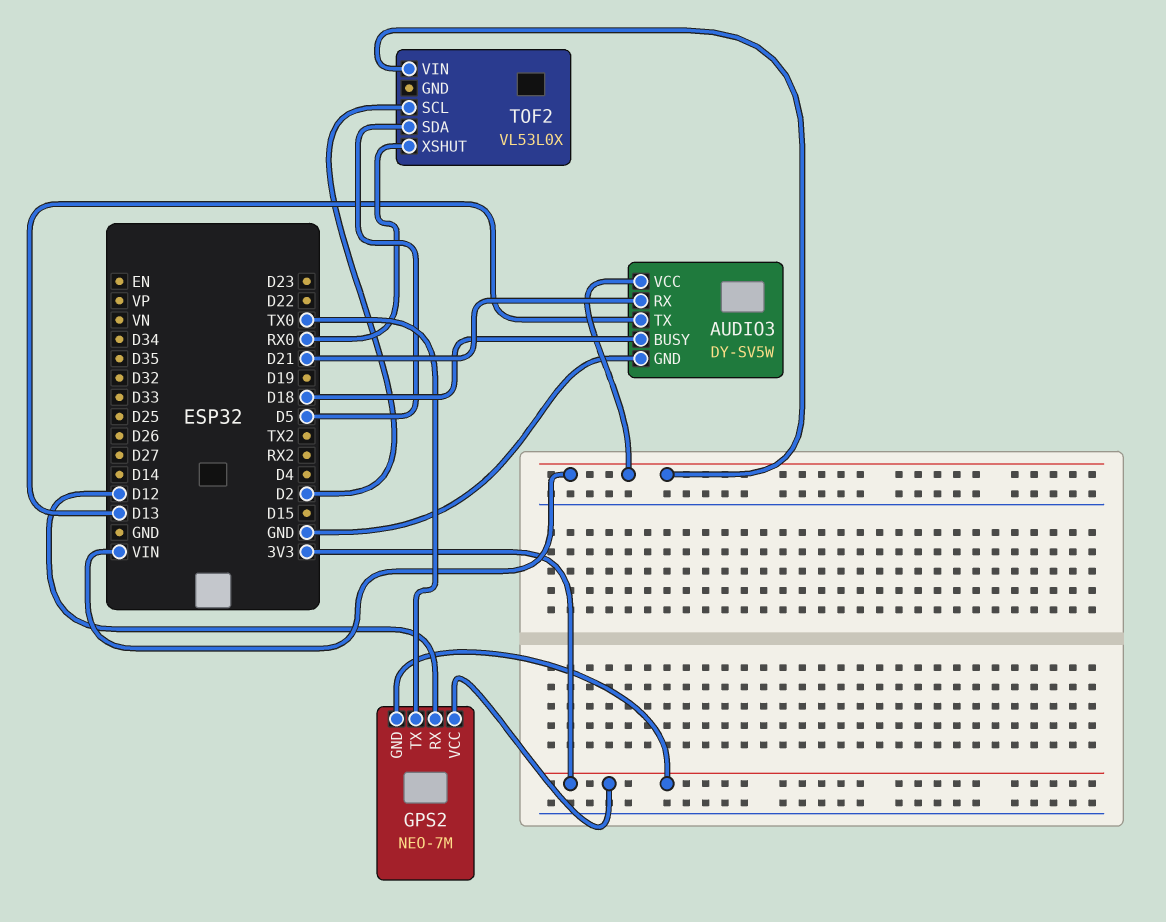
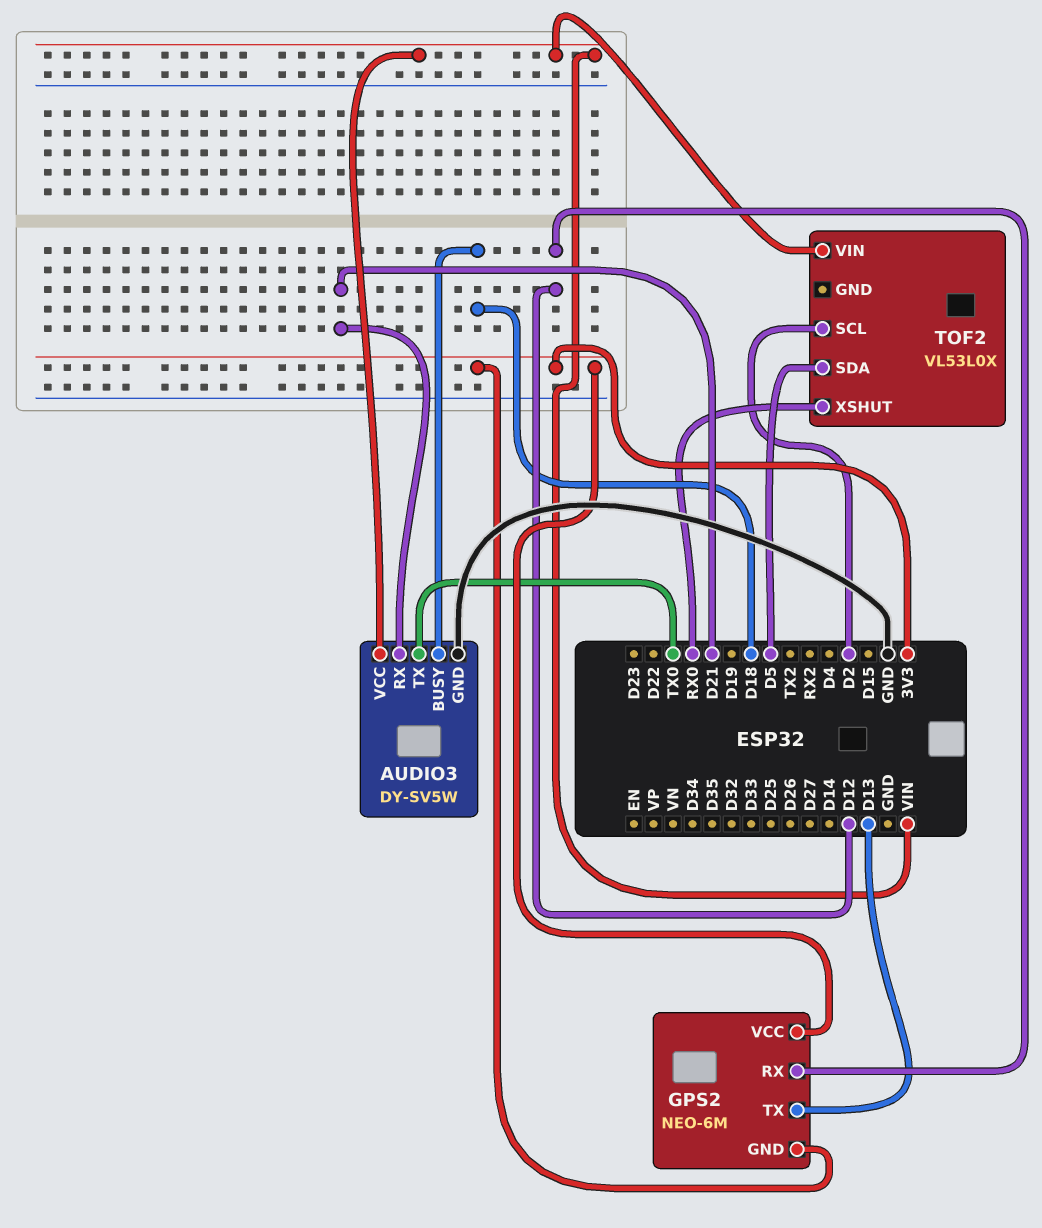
AUDIO3 pin TX: D13 -> TX0
GPS2: NEO-7M -> NEO-6M
GPS2 pin TX: TX0 -> D13

